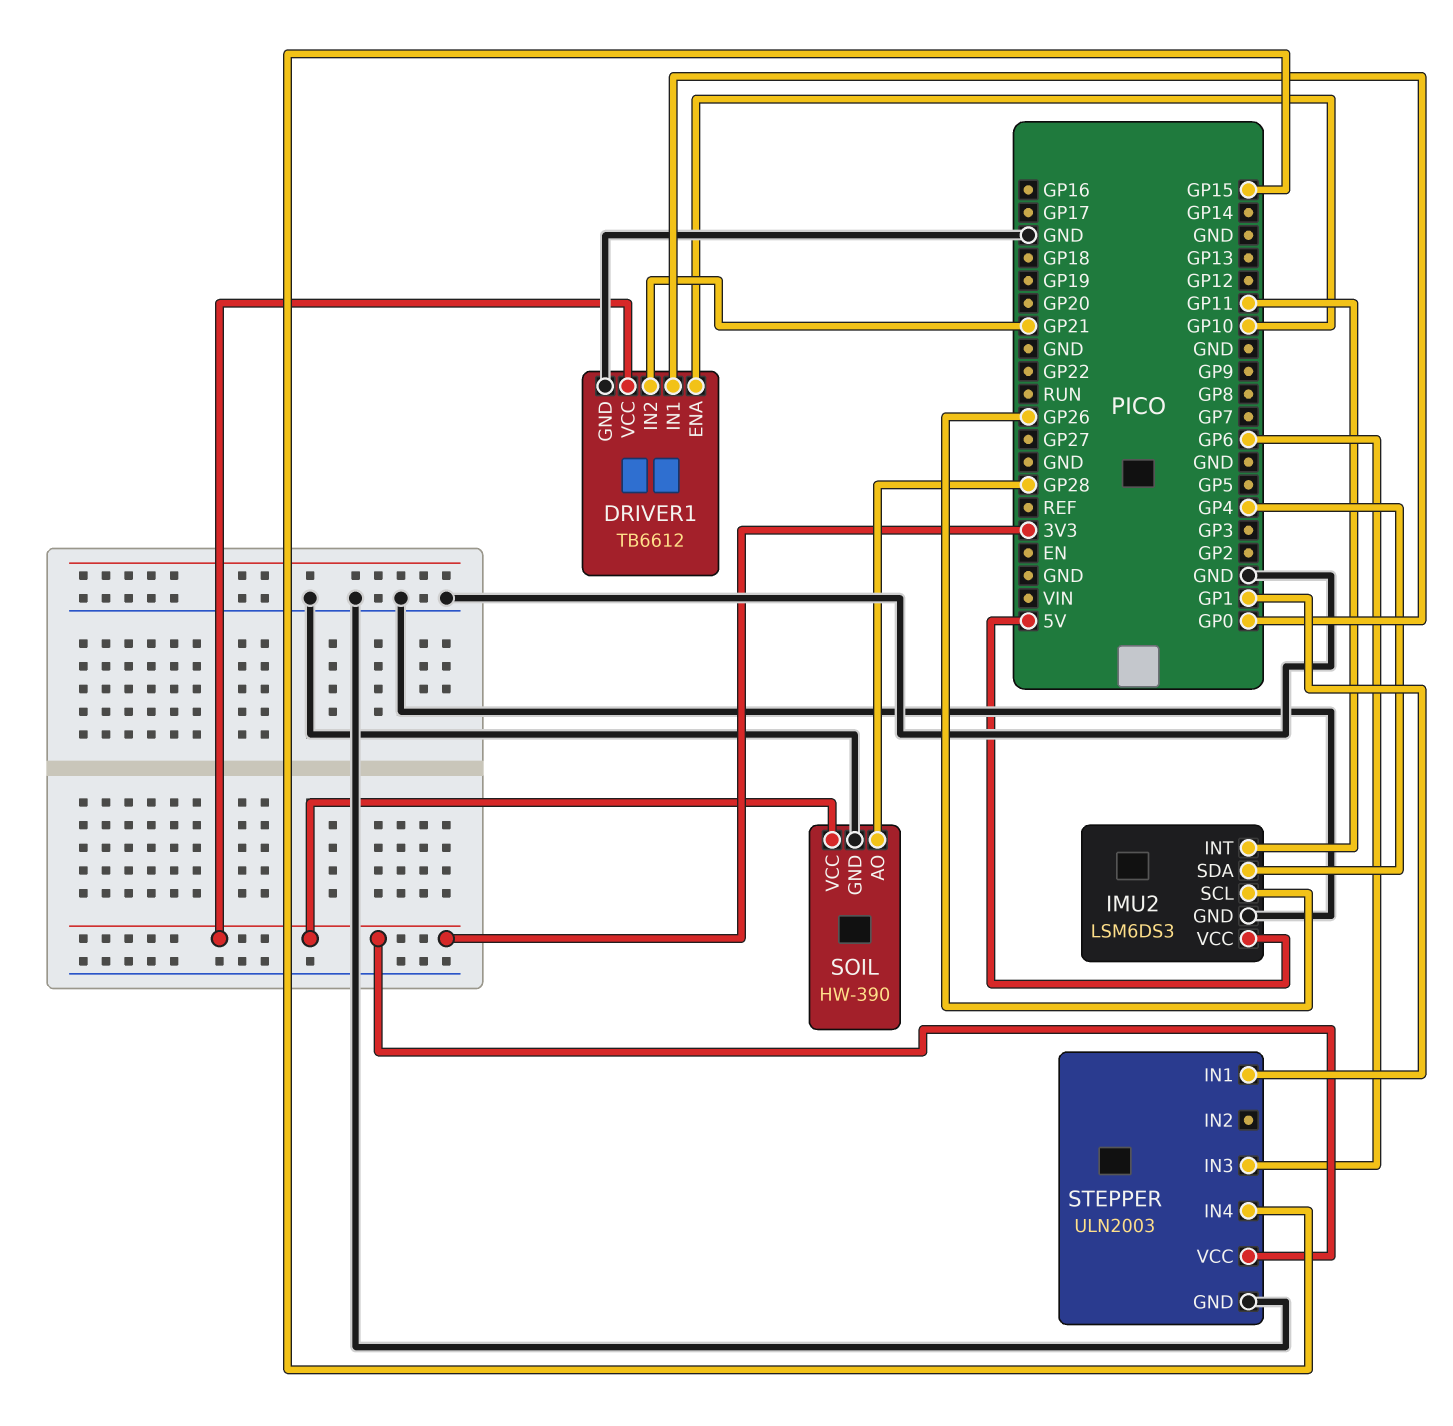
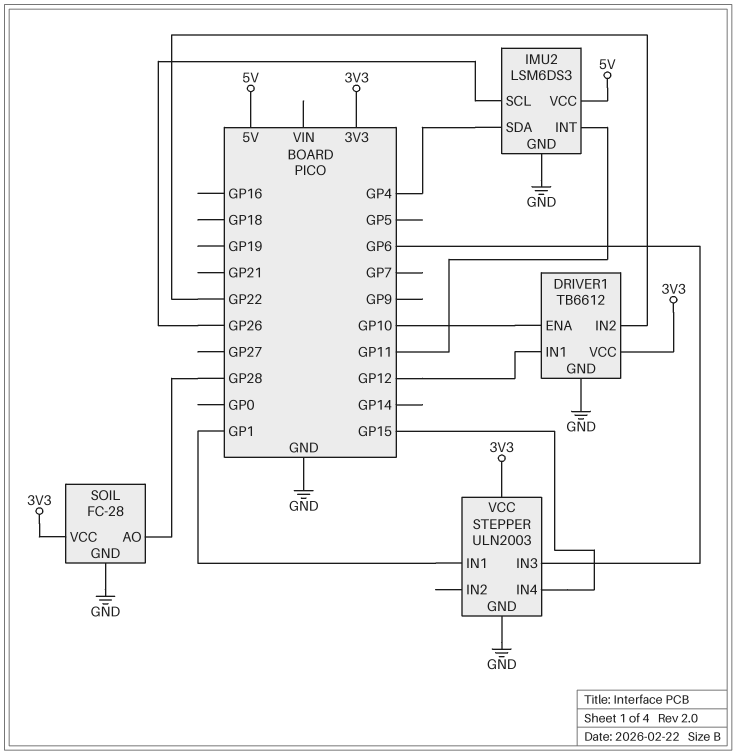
DRIVER1 pin IN1: GP0 -> GP12
DRIVER1 pin IN2: GP21 -> GP22
SOIL: HW-390 -> FC-28

